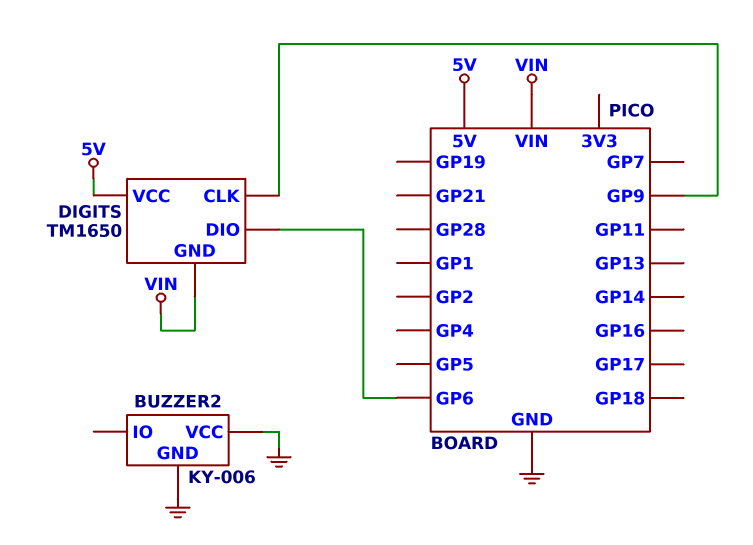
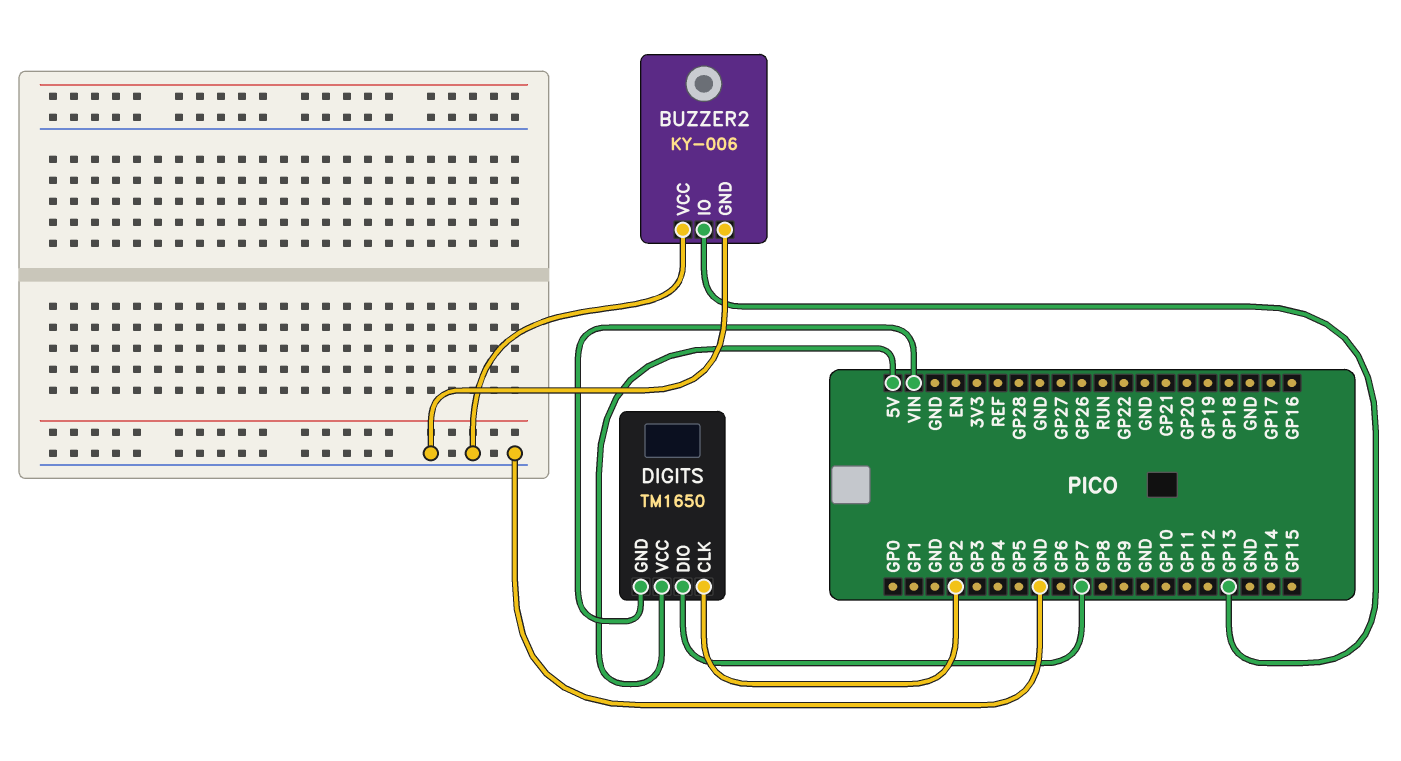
BUZZER2 pin IO: none -> GP13
DIGITS pin CLK: GP9 -> GP2
DIGITS pin DIO: GP6 -> GP7

